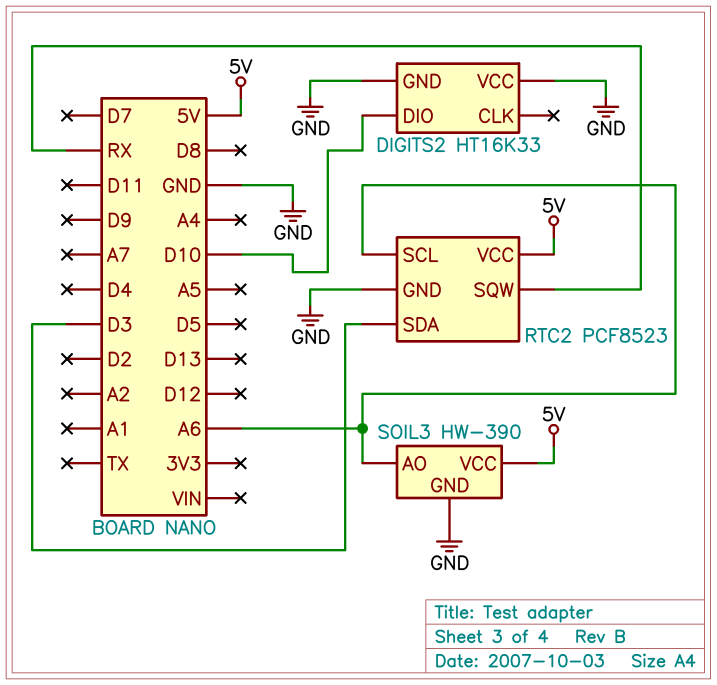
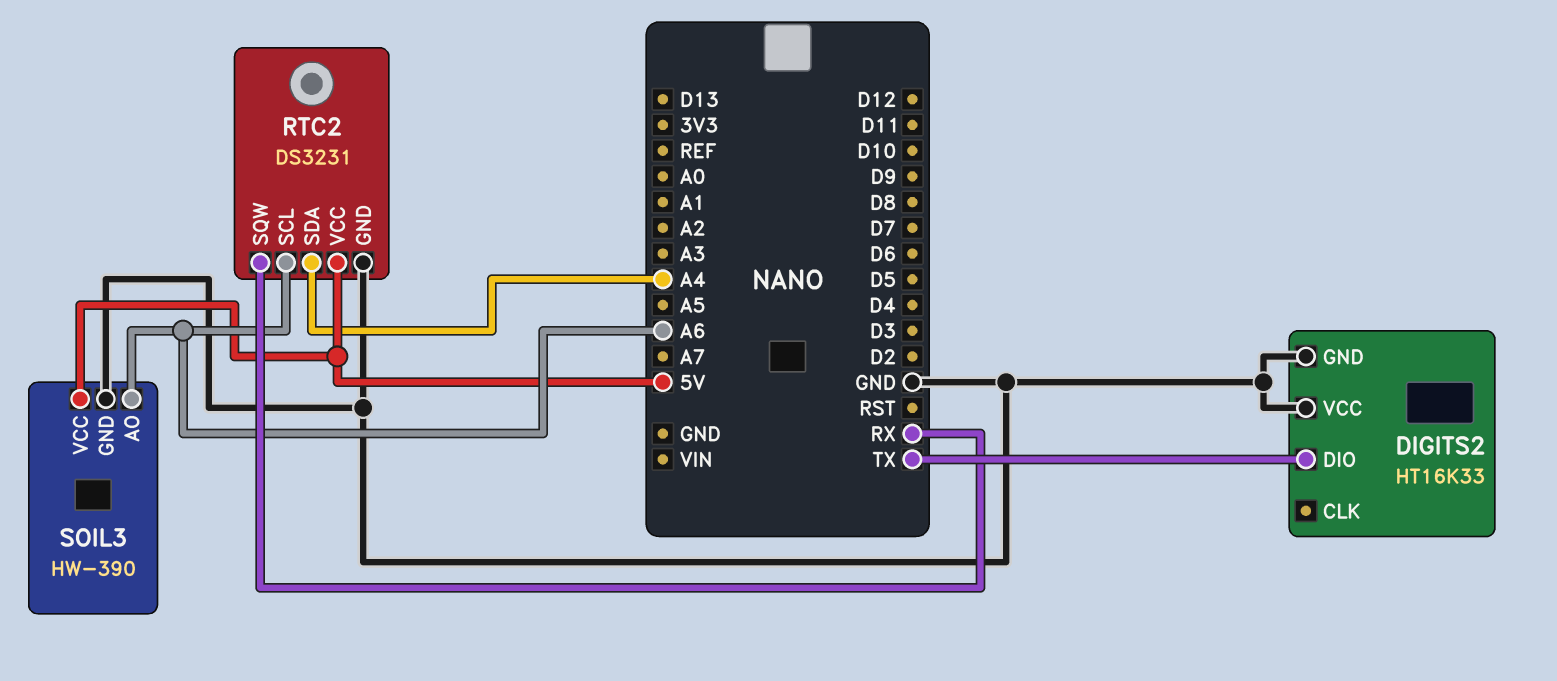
DIGITS2 pin DIO: D10 -> TX
RTC2: PCF8523 -> DS3231
RTC2 pin SDA: D3 -> A4

